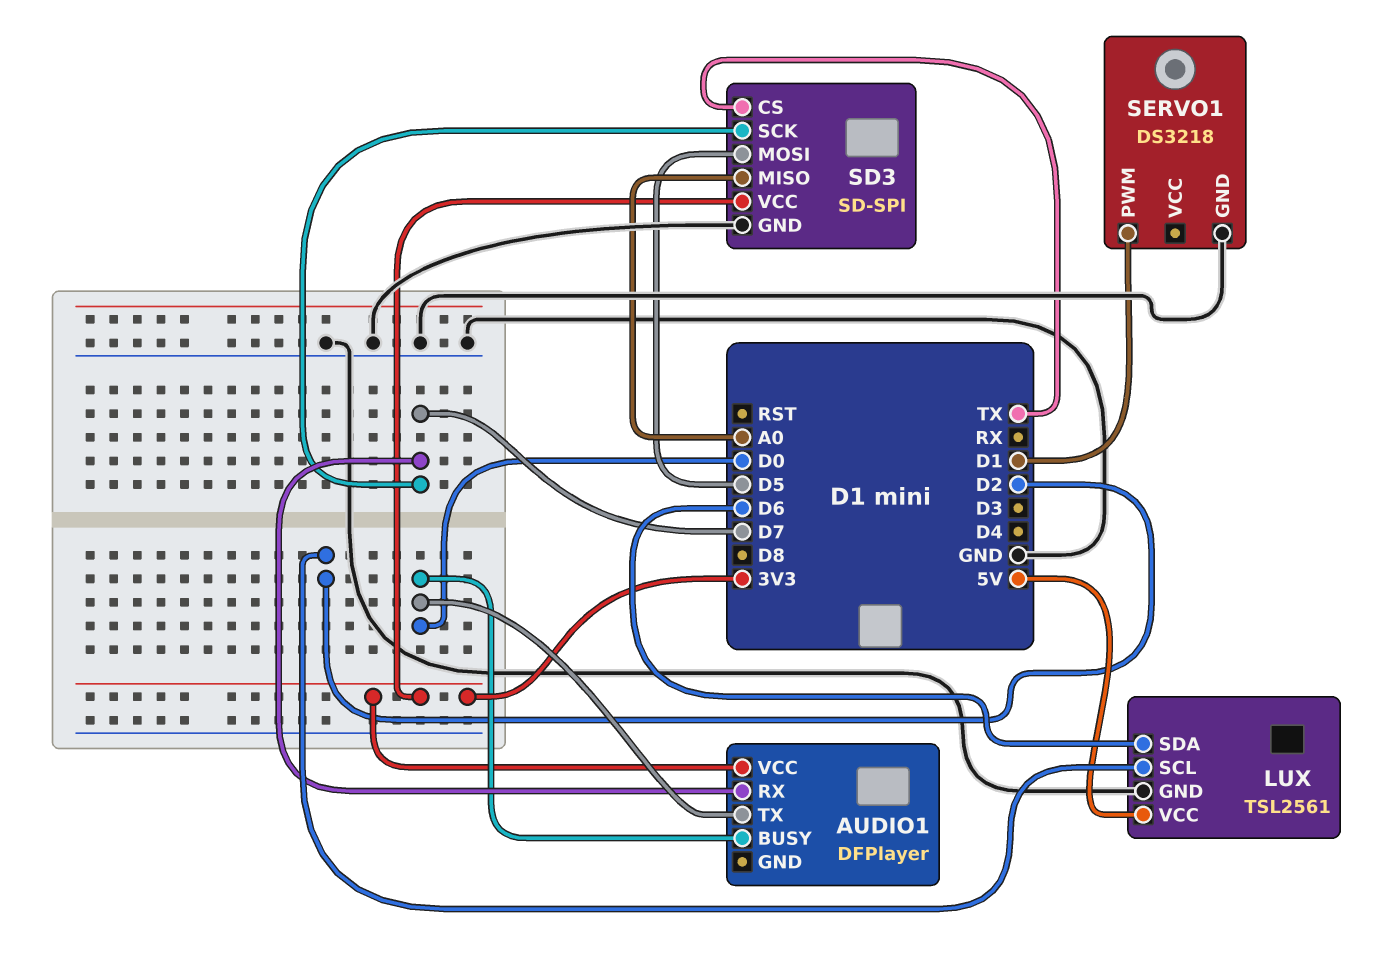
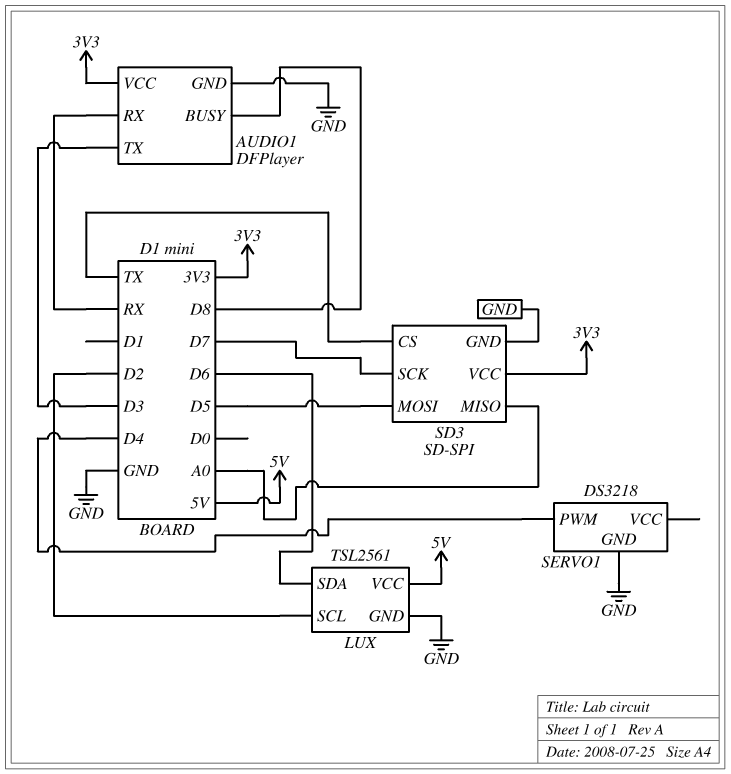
AUDIO1 pin BUSY: D0 -> D8
AUDIO1 pin GND: none -> GND
AUDIO1 pin RX: D7 -> RX
AUDIO1 pin TX: D0 -> D3
SERVO1 pin PWM: D1 -> D4

